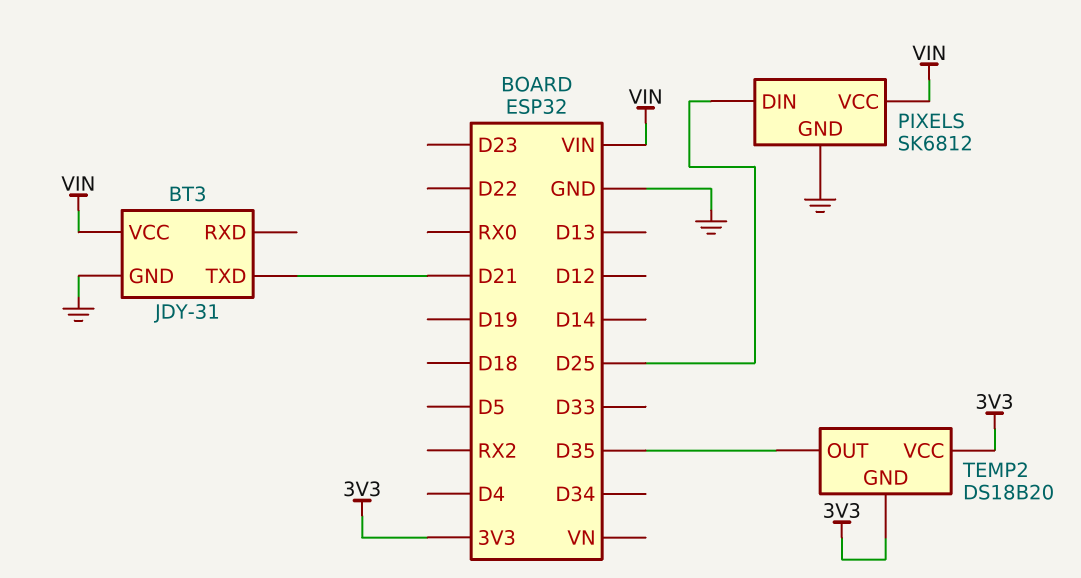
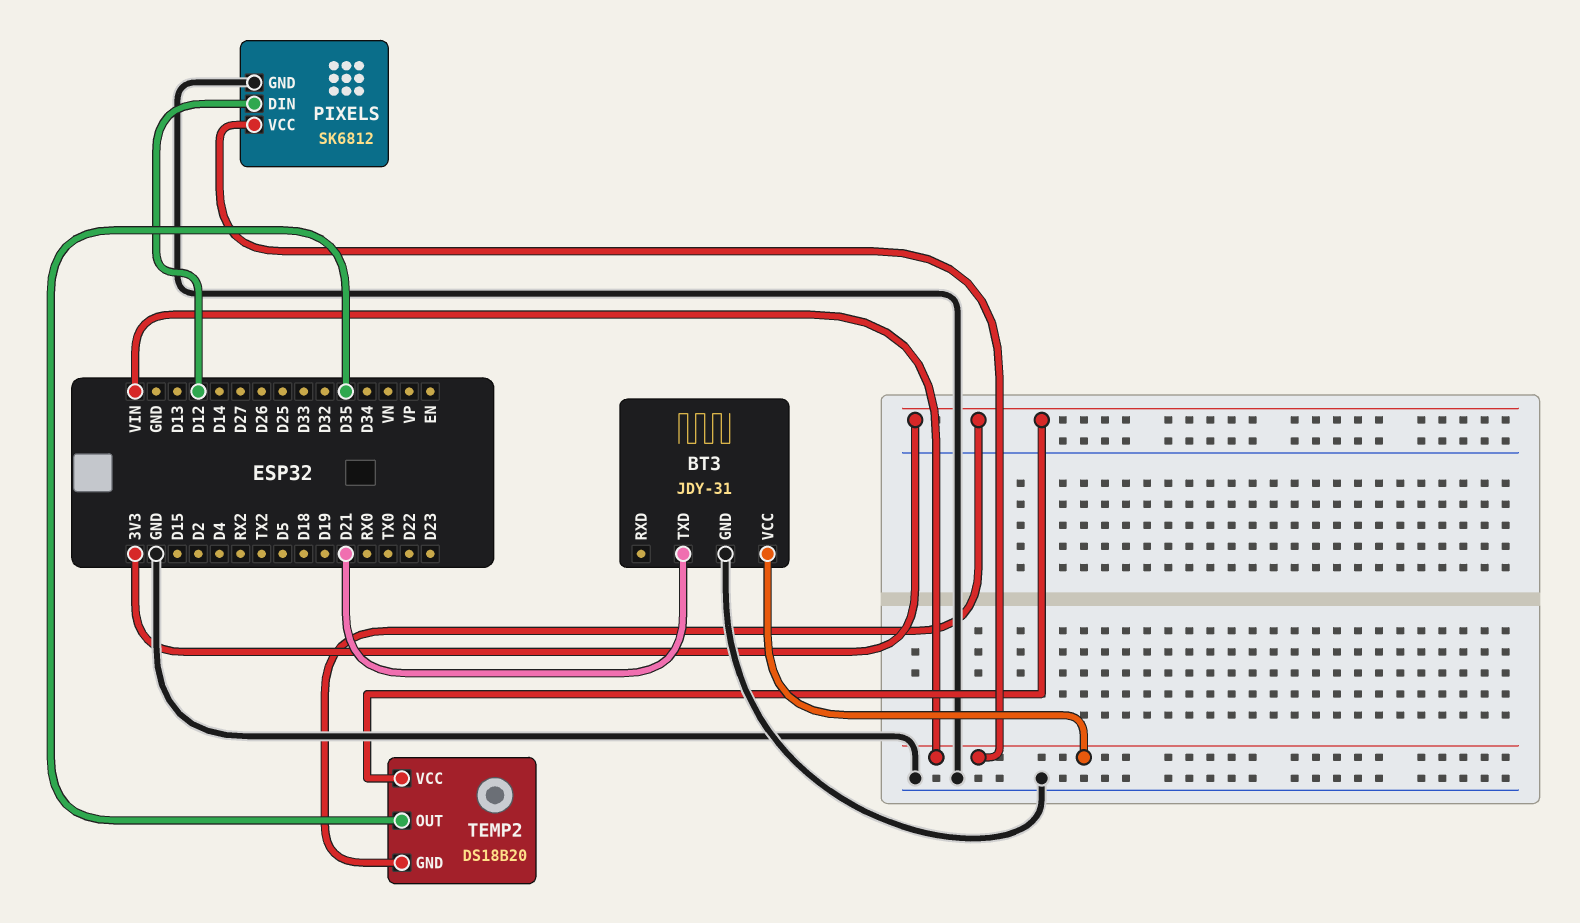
PIXELS pin DIN: D25 -> D12

